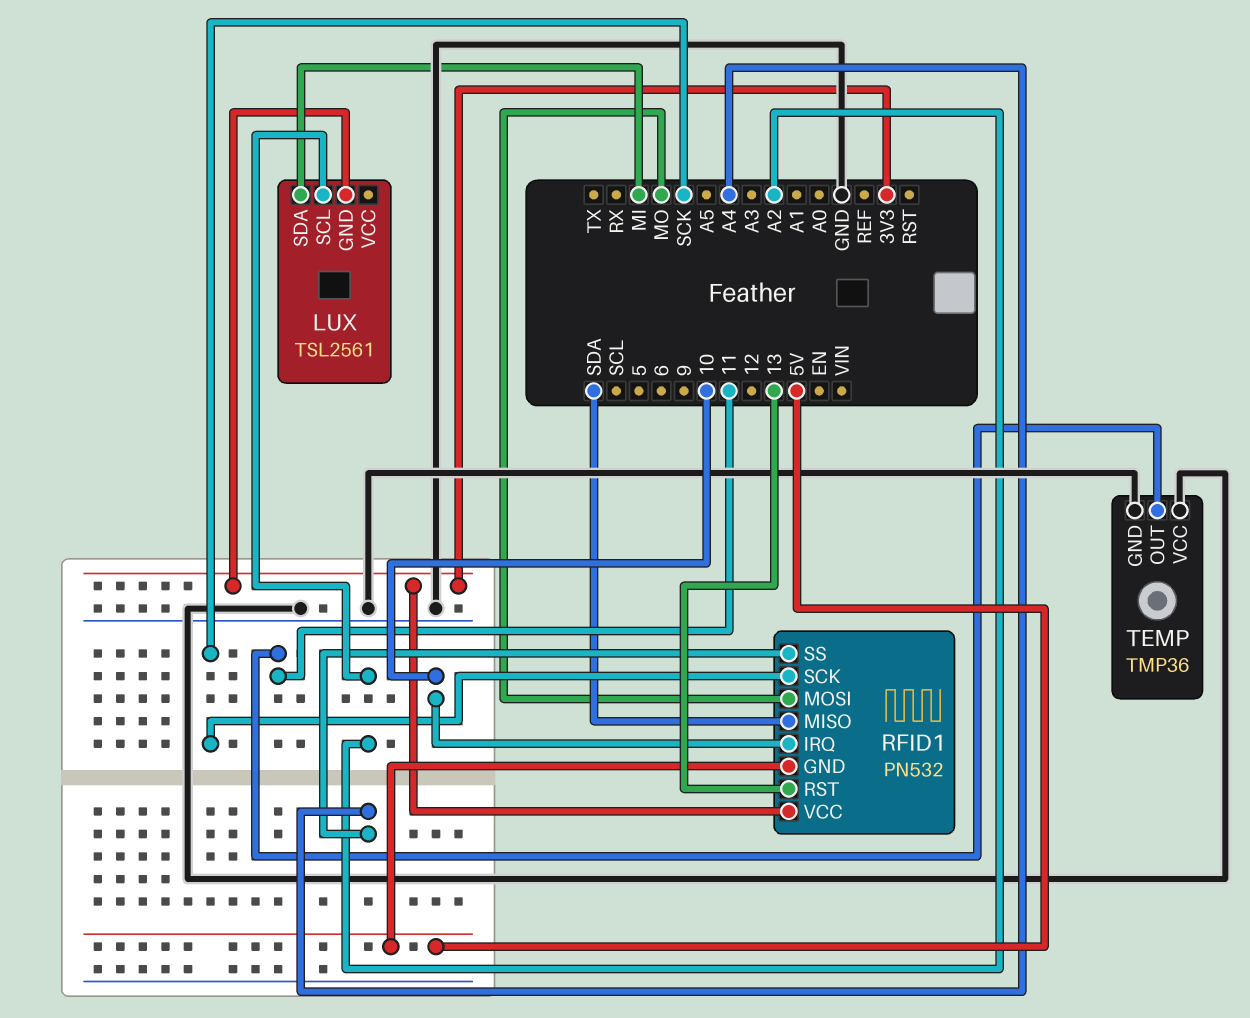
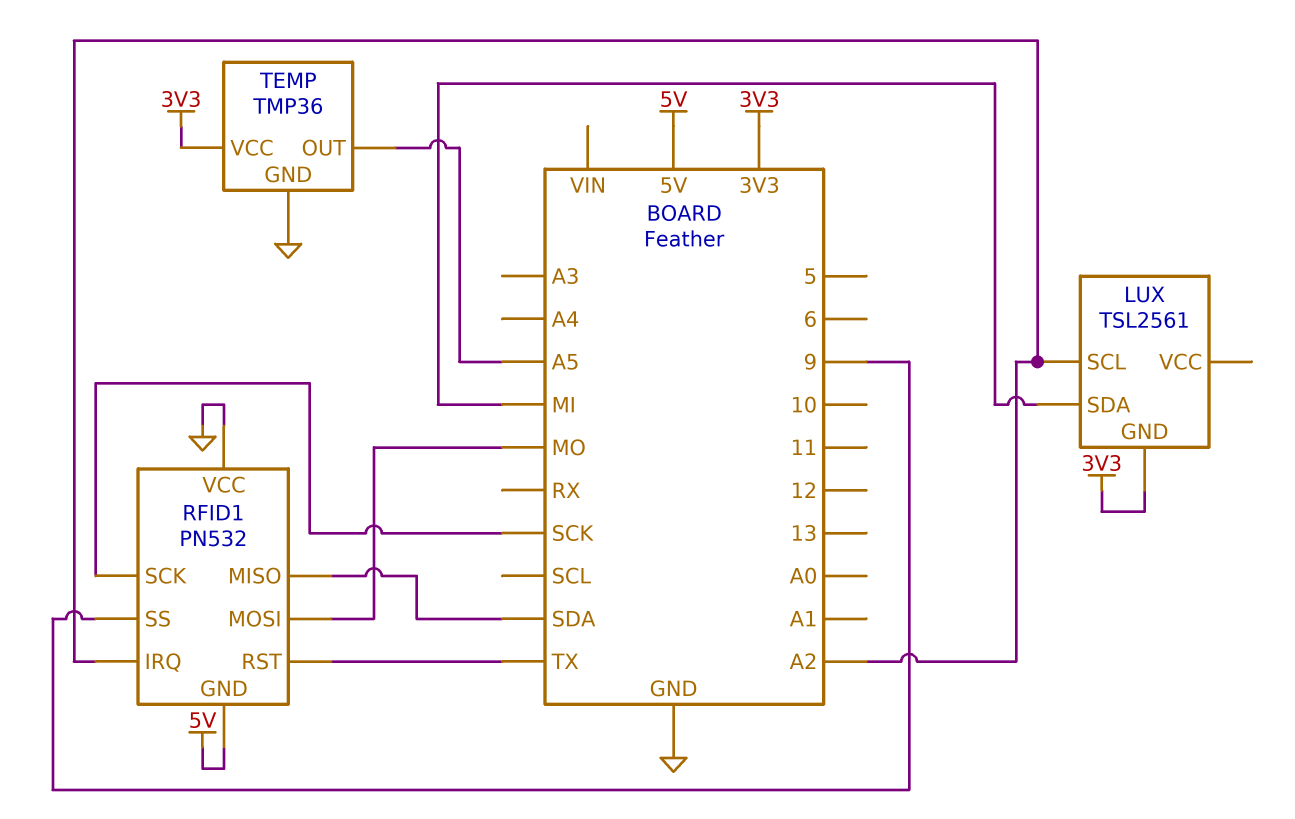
RFID1 pin IRQ: 10 -> A2
RFID1 pin RST: 13 -> TX
RFID1 pin SS: A4 -> 9
RFID1 pin VCC: 3V3 -> GND
TEMP pin OUT: 11 -> A5
TEMP pin VCC: GND -> 3V3

